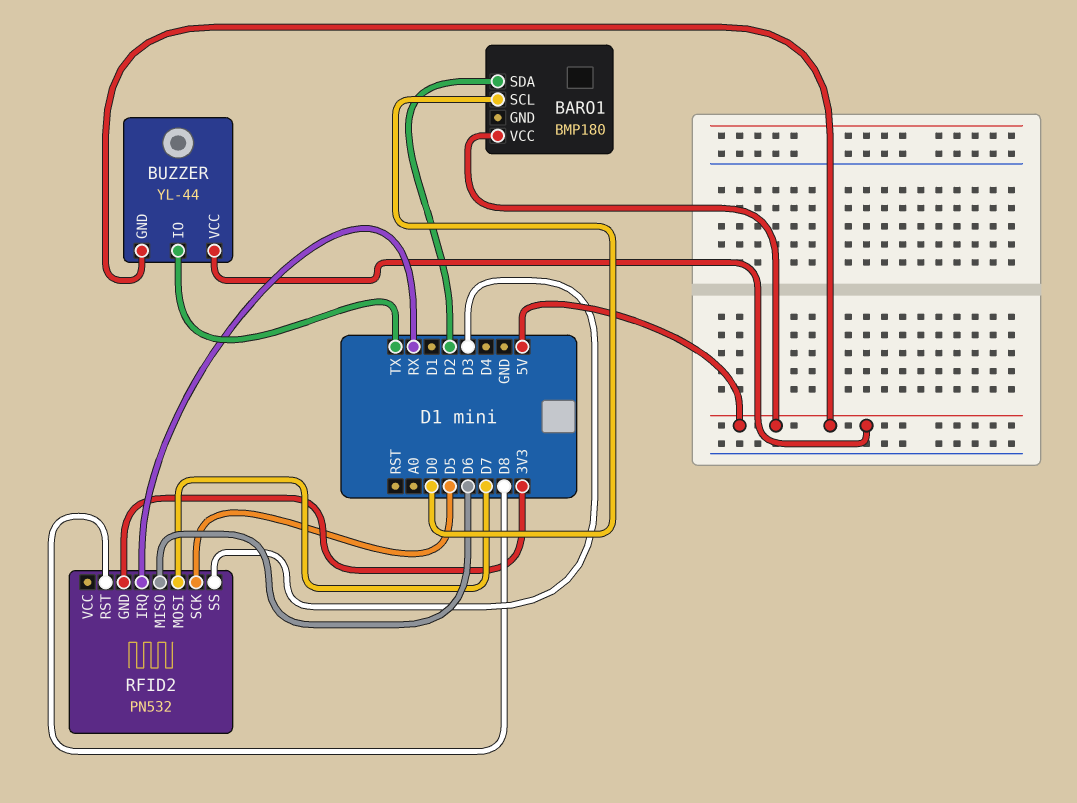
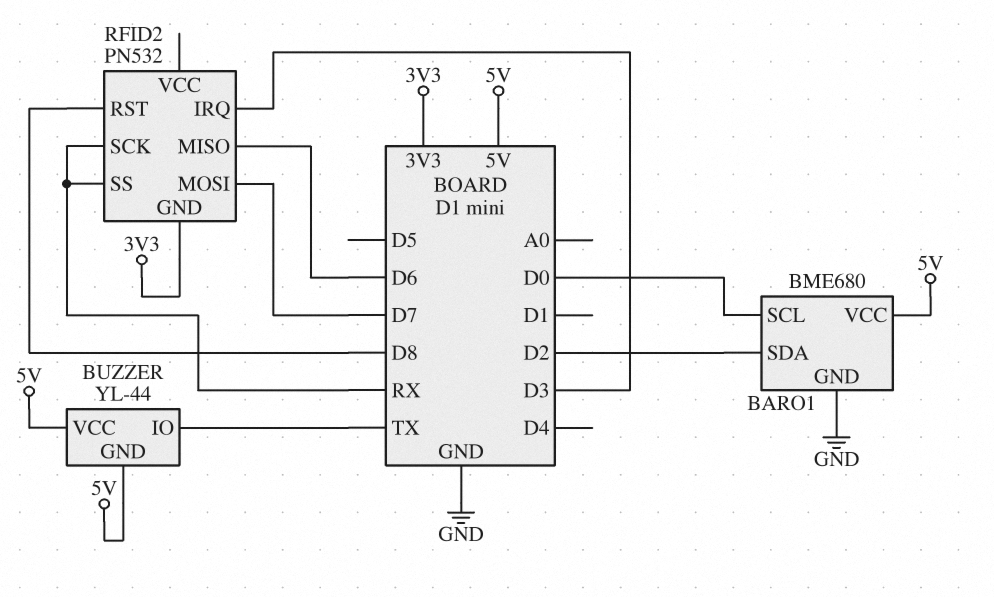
BARO1: BMP180 -> BME680
BARO1 pin GND: none -> GND
RFID2 pin IRQ: RX -> D3
RFID2 pin SCK: D5 -> RX
RFID2 pin SS: D3 -> RX

